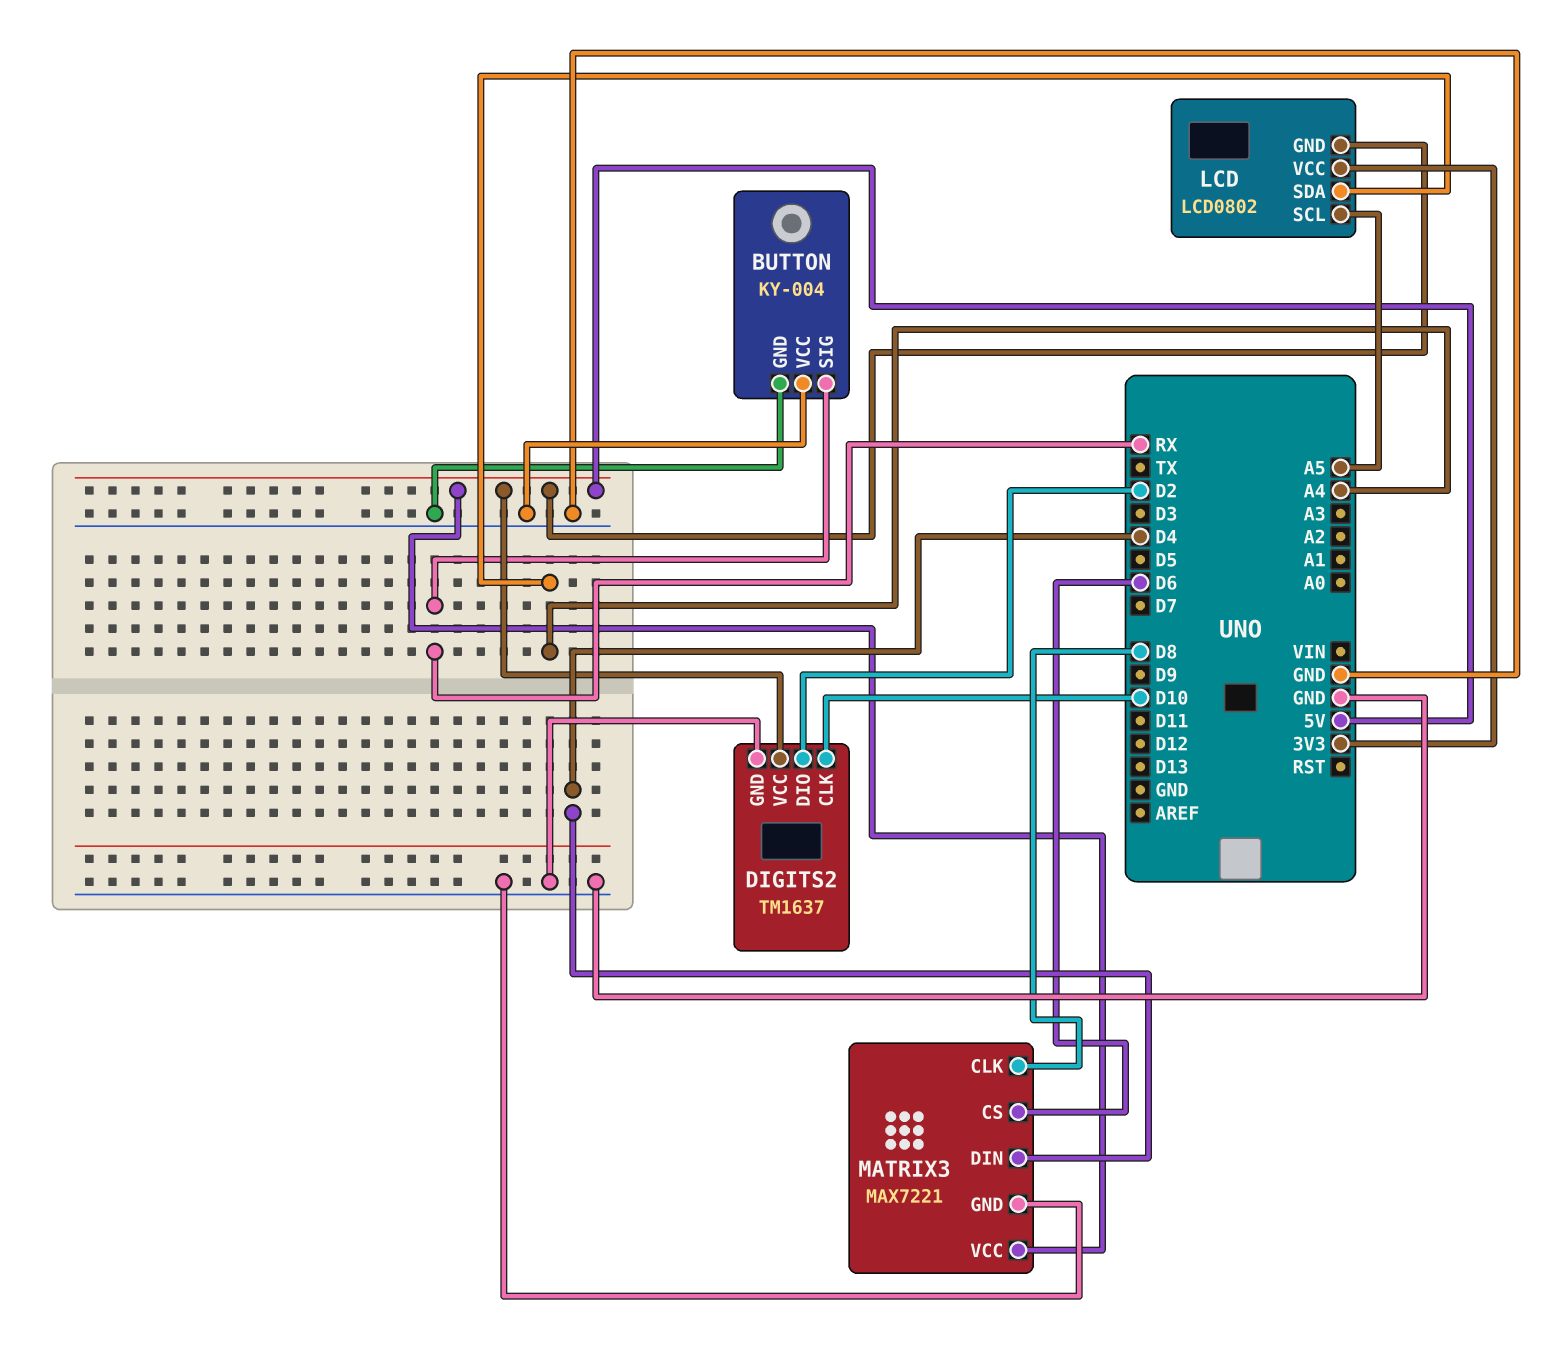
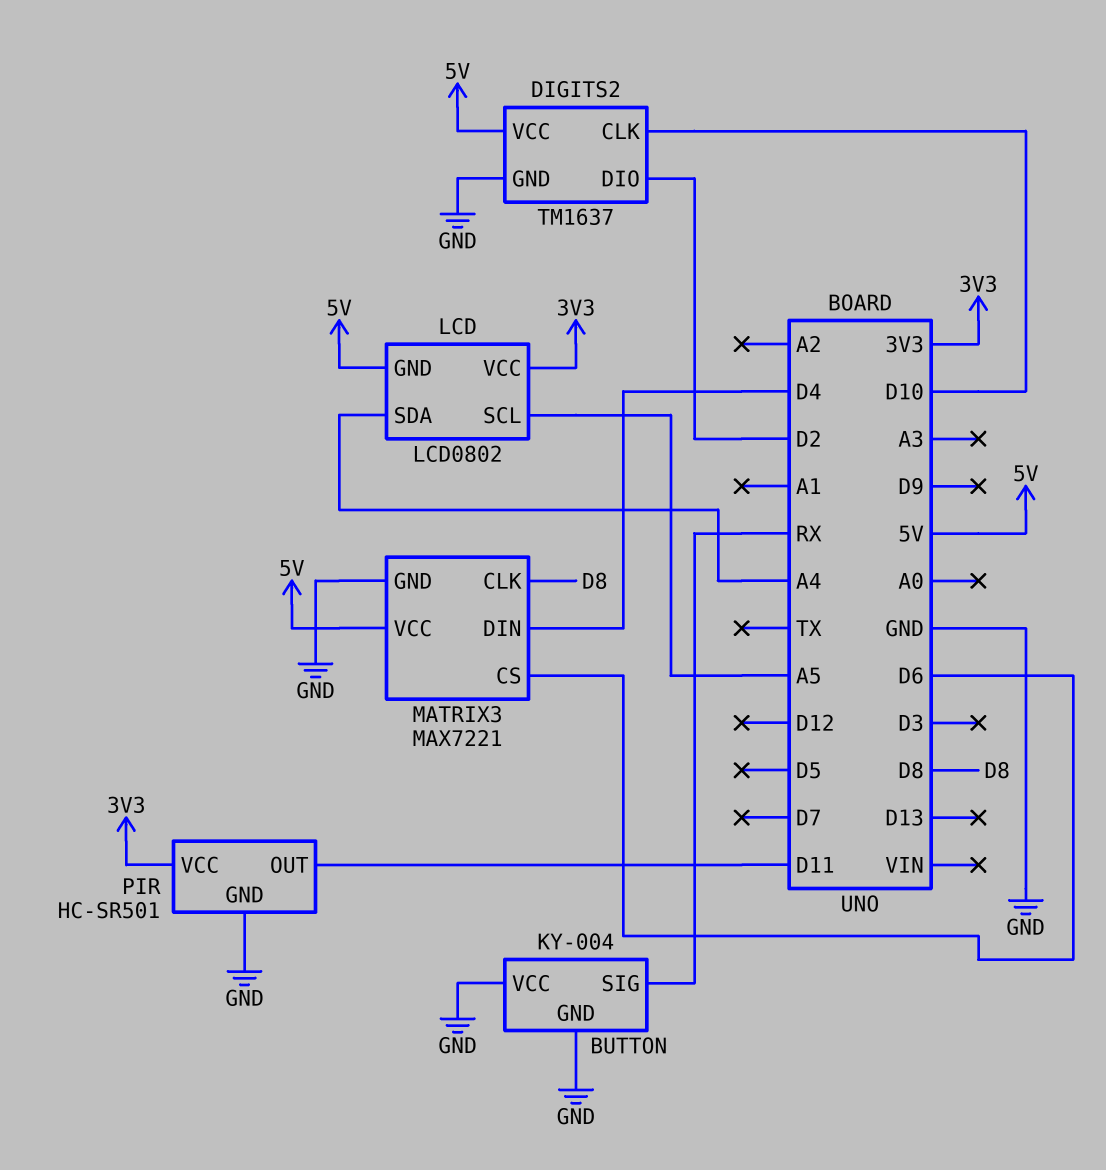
PIR: none -> HC-SR501
PIR pin GND: none -> GND
PIR pin OUT: none -> D11
PIR pin VCC: none -> 3V3

